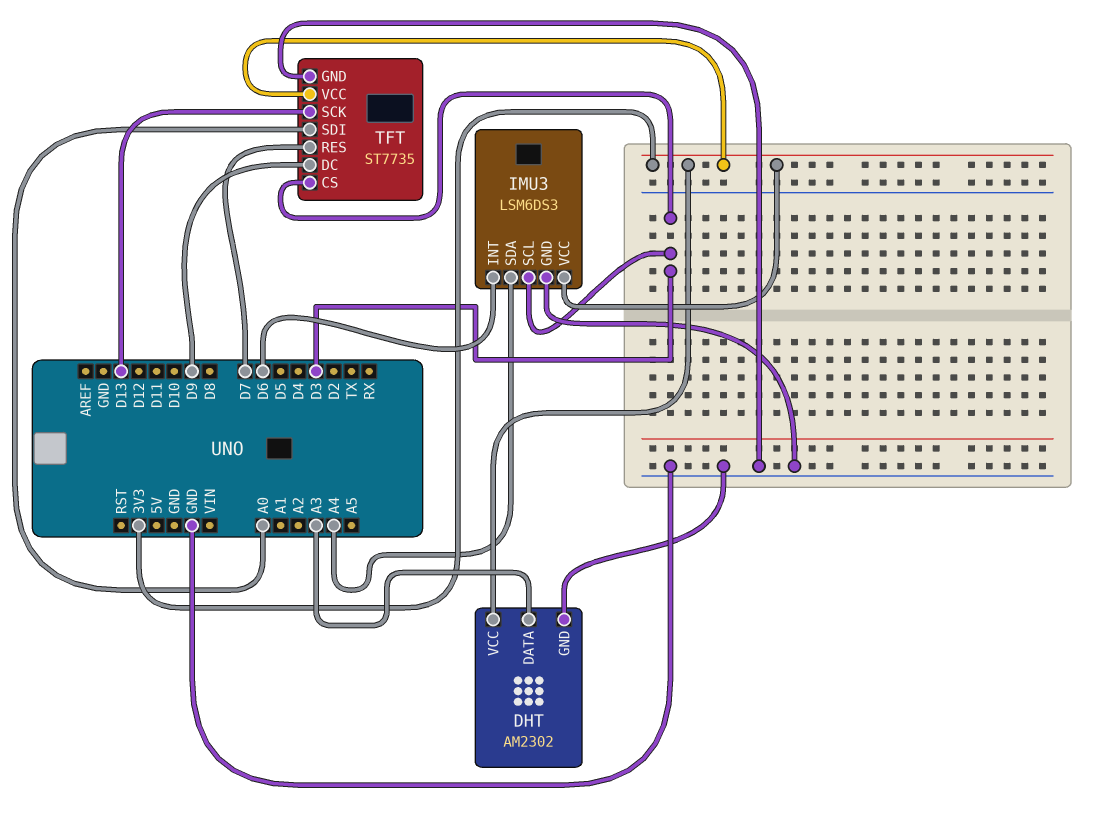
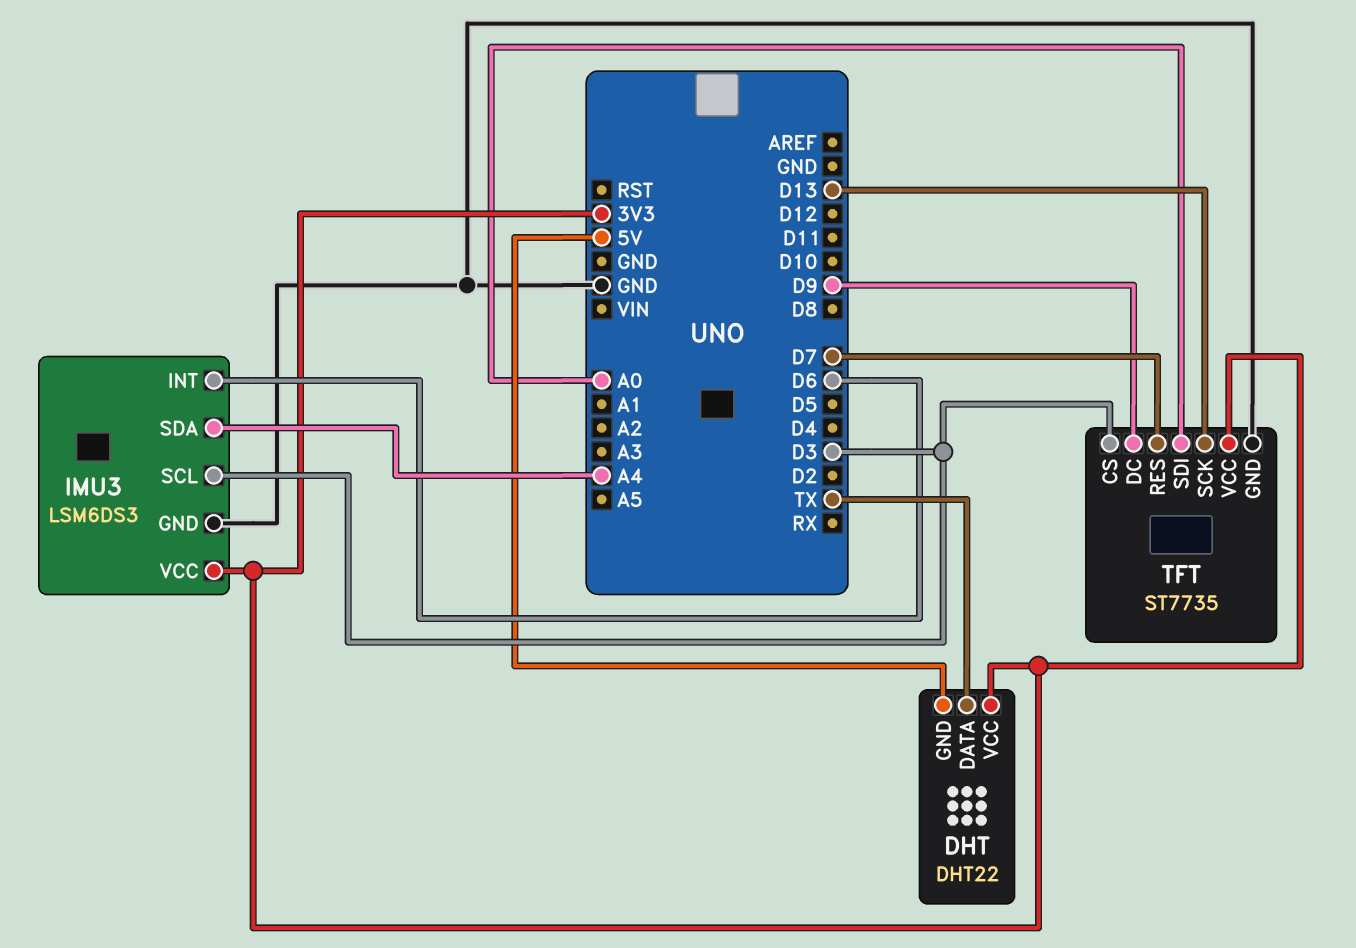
DHT: AM2302 -> DHT22
DHT pin DATA: A3 -> TX
DHT pin GND: GND -> 5V

